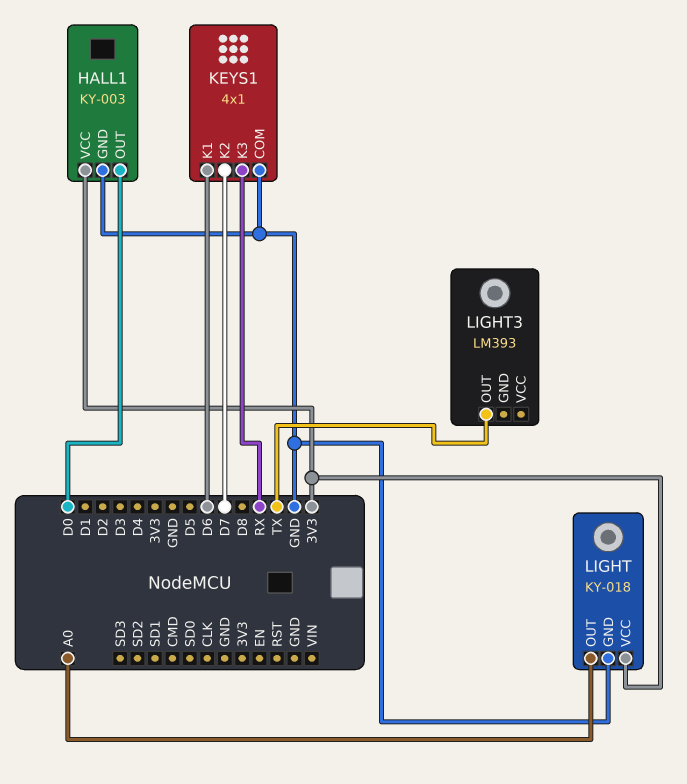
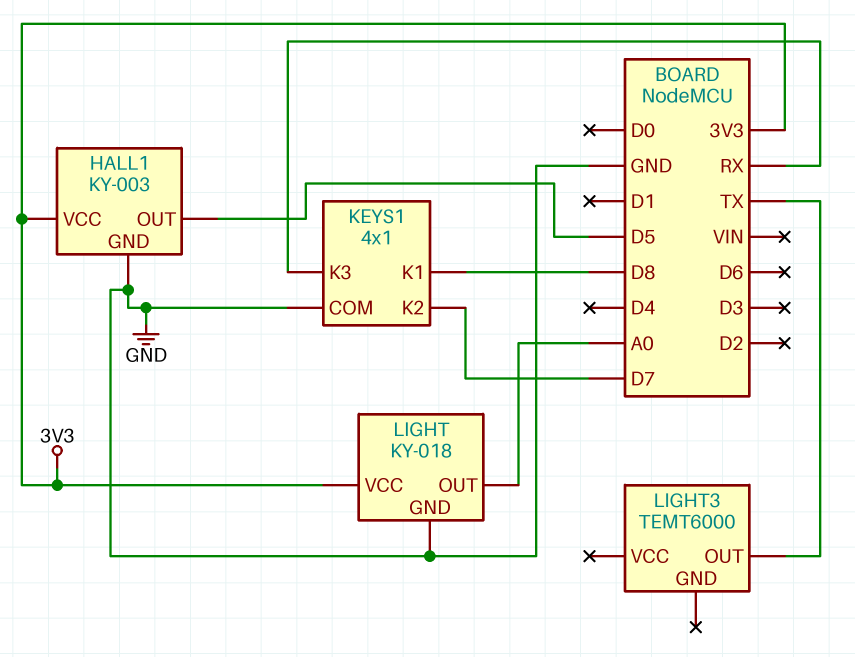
HALL1 pin OUT: D0 -> D5
KEYS1 pin K1: D6 -> D8
LIGHT3: LM393 -> TEMT6000

